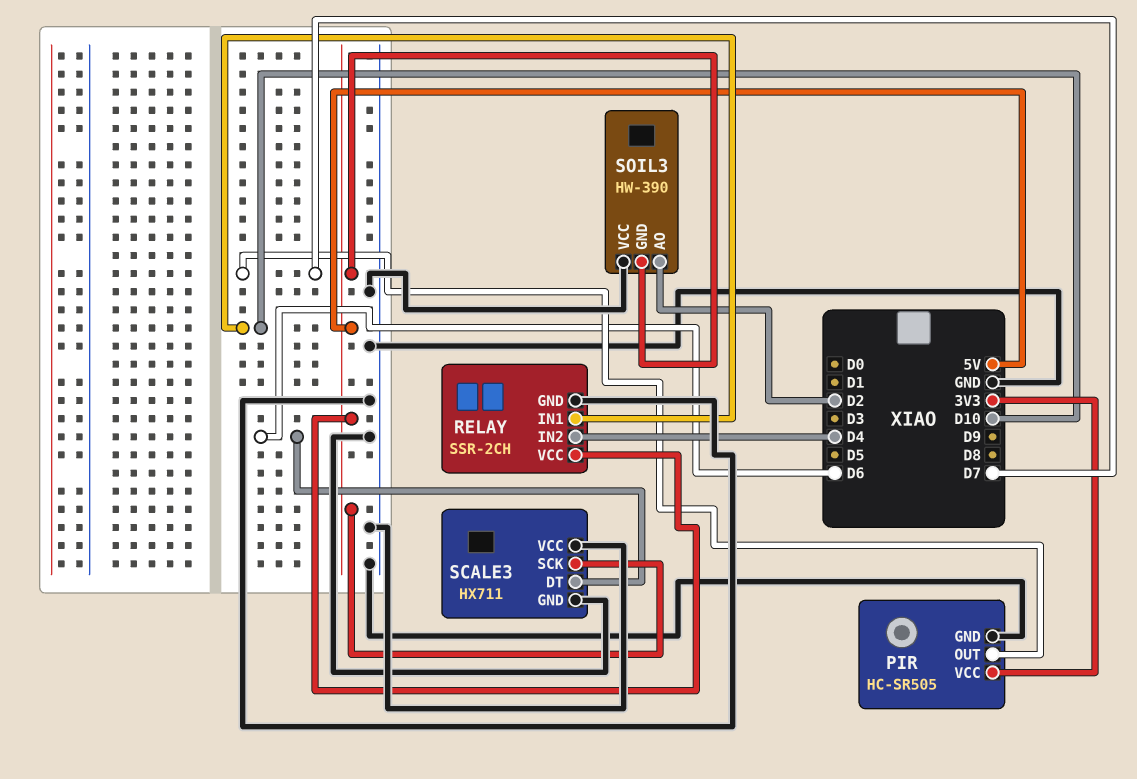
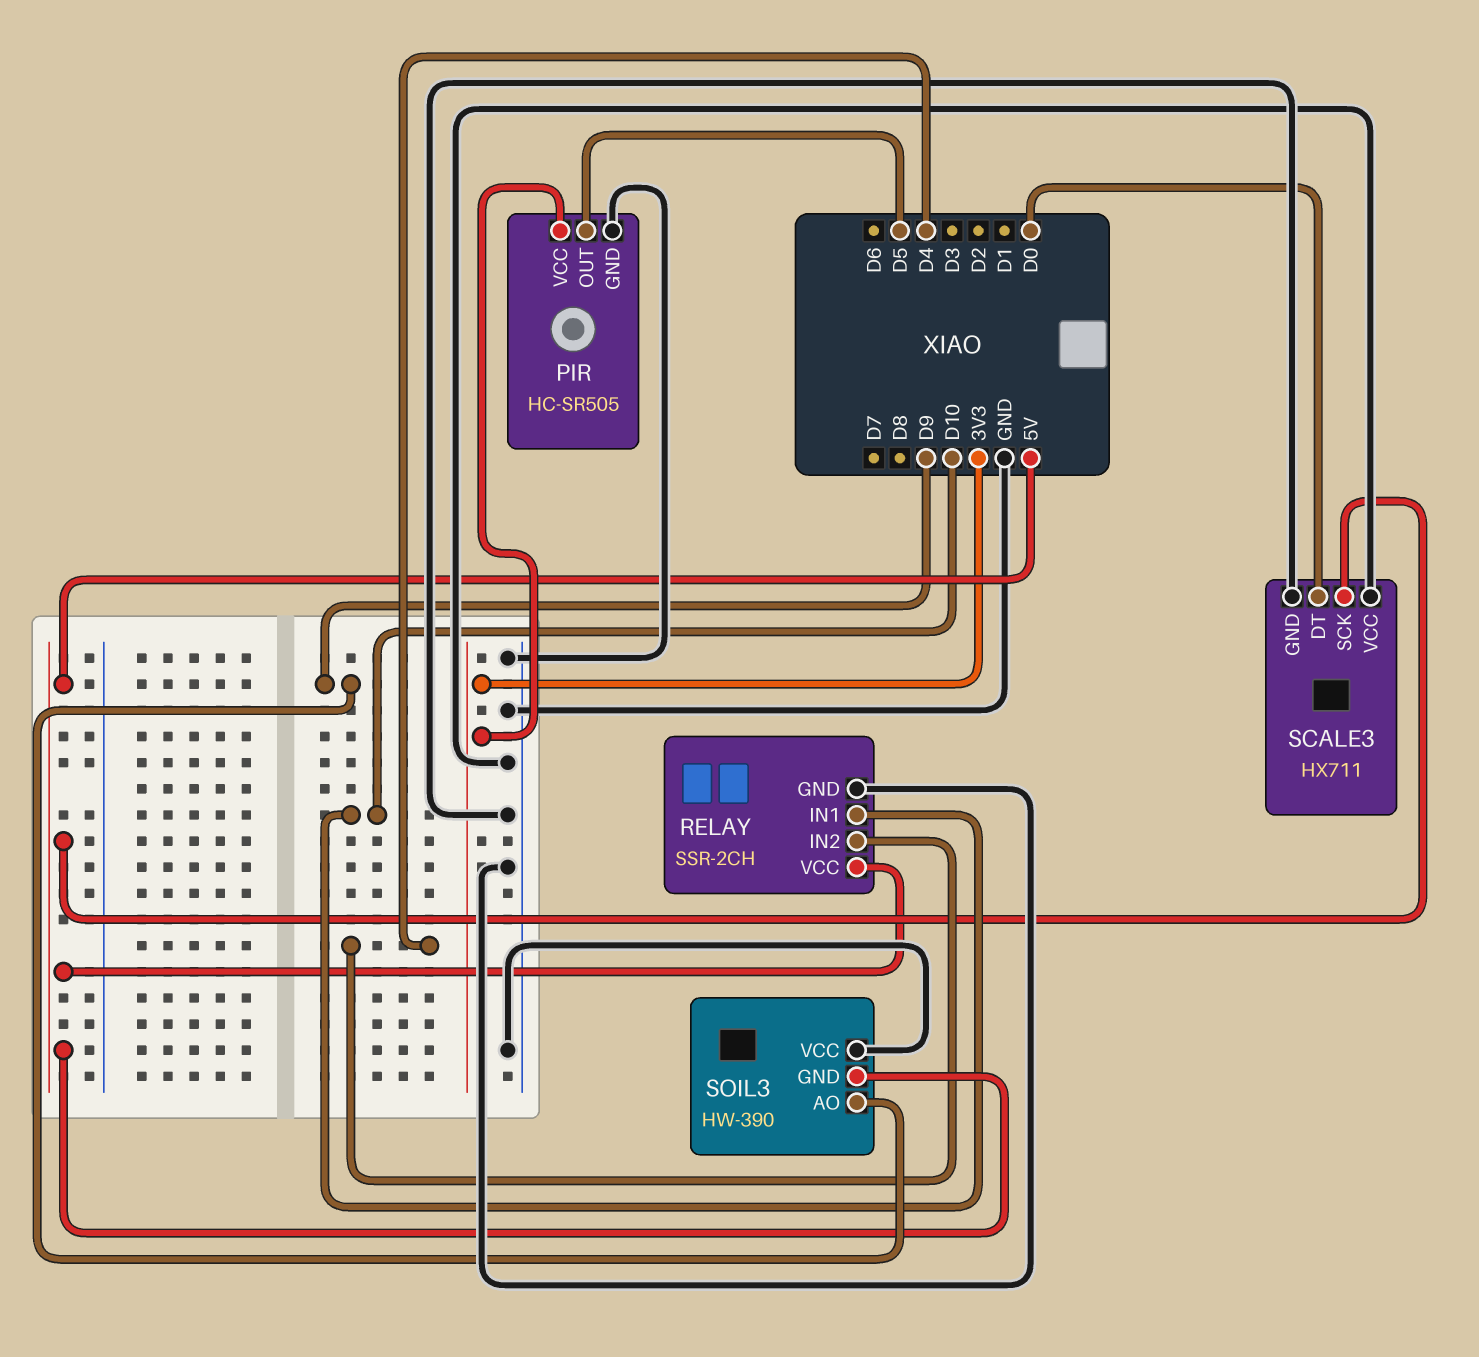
PIR pin OUT: D7 -> D5
SCALE3 pin DT: D6 -> D0
SOIL3 pin AO: D2 -> D9

